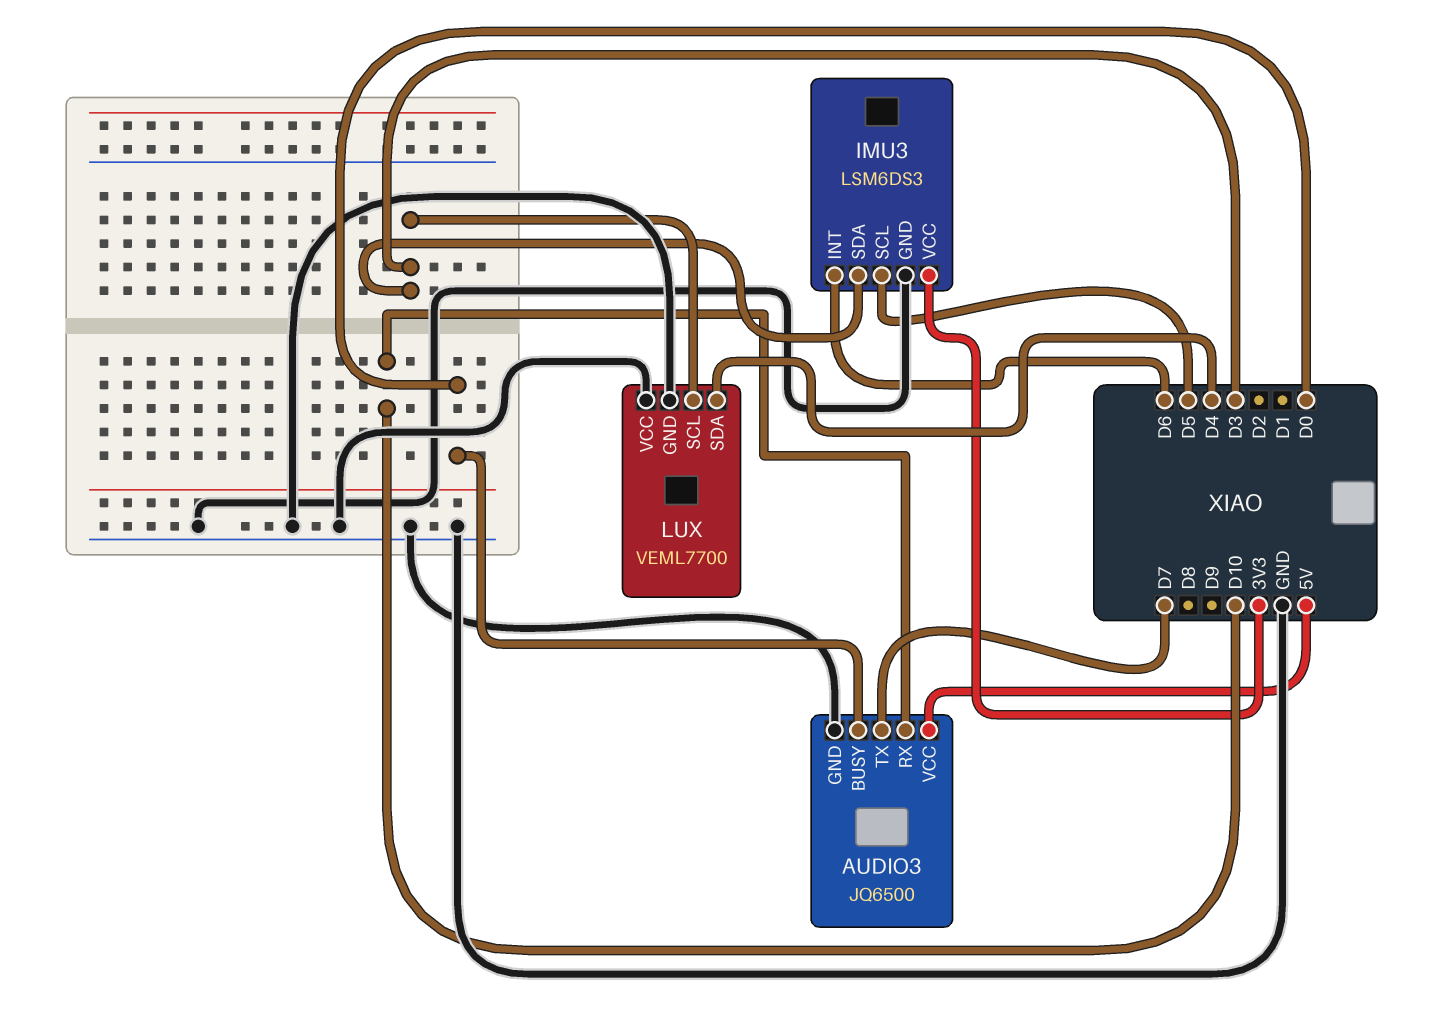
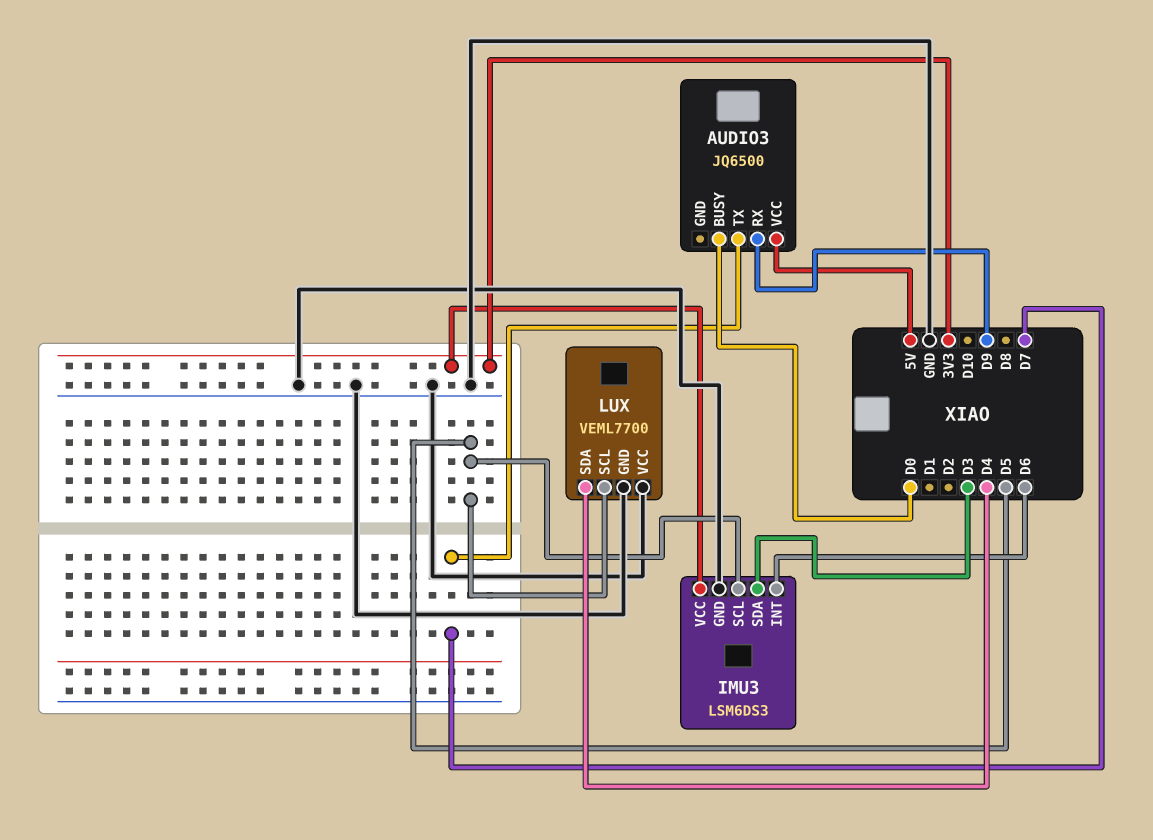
AUDIO3 pin GND: GND -> none
AUDIO3 pin RX: D10 -> D9
LUX pin SCL: D3 -> D5

